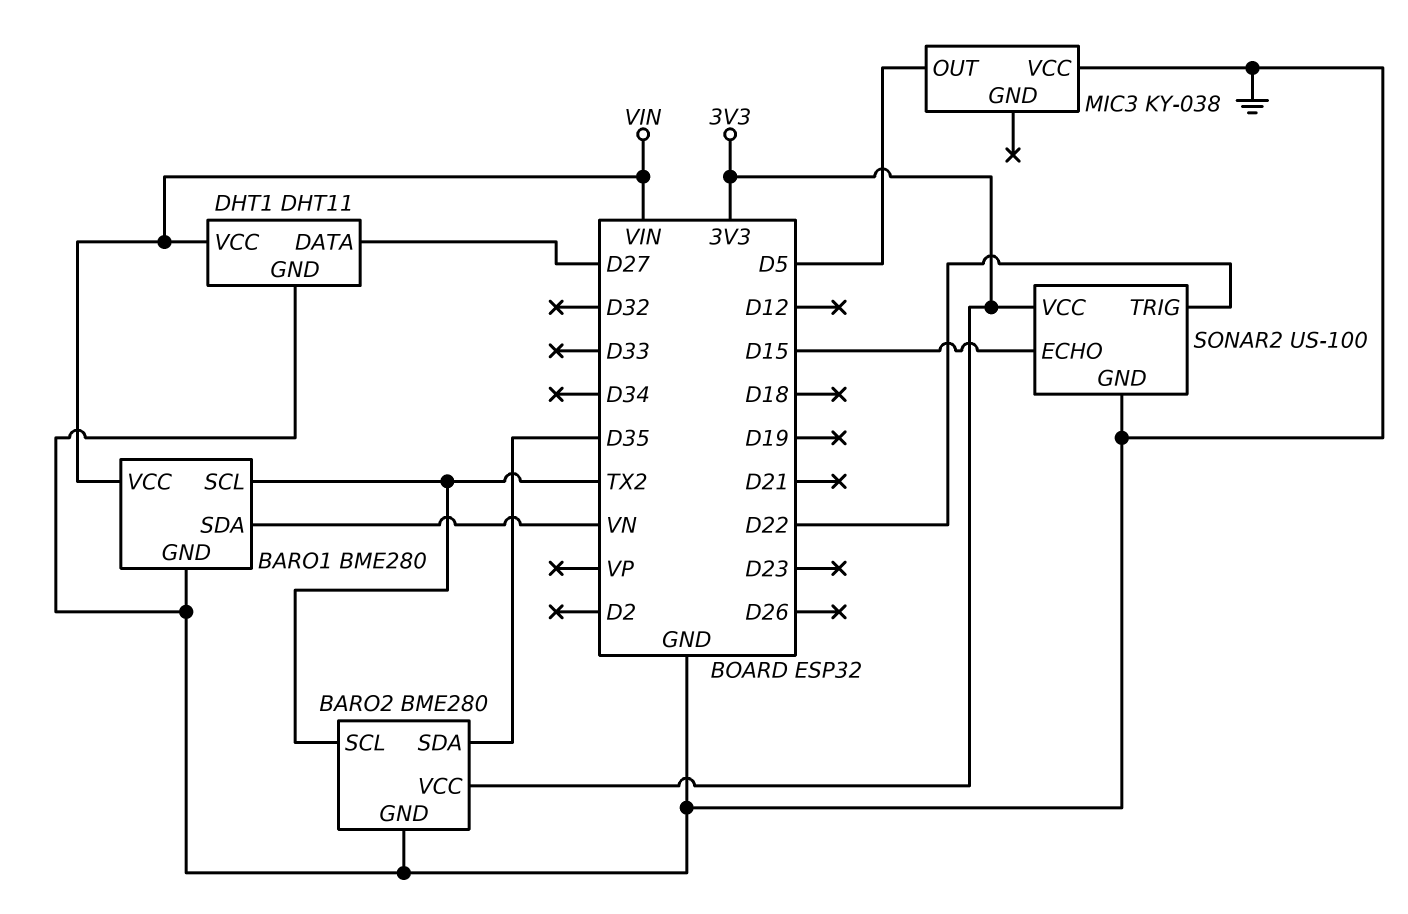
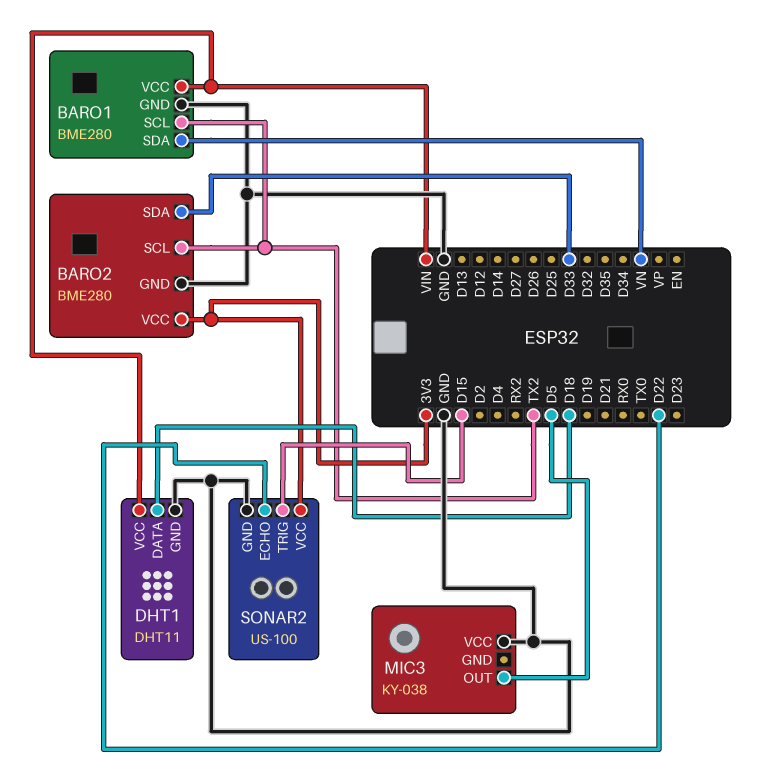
BARO2 pin SDA: D35 -> D33
DHT1 pin DATA: D27 -> D18
SONAR2 pin ECHO: D15 -> D22
SONAR2 pin TRIG: D22 -> D15

